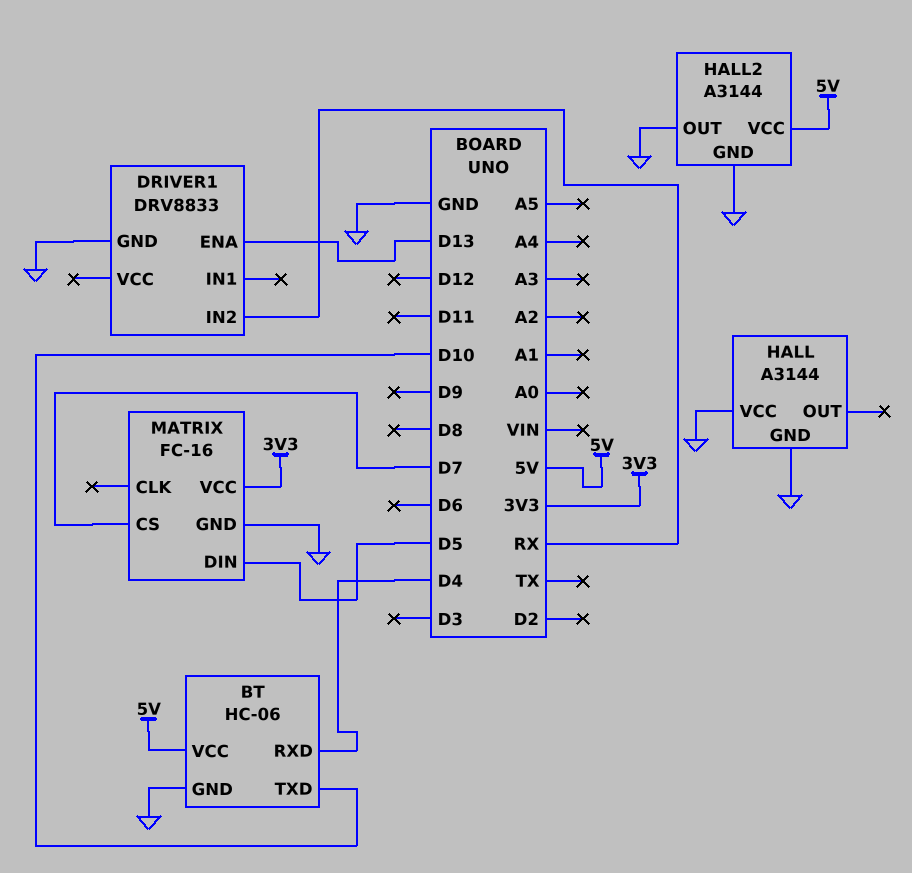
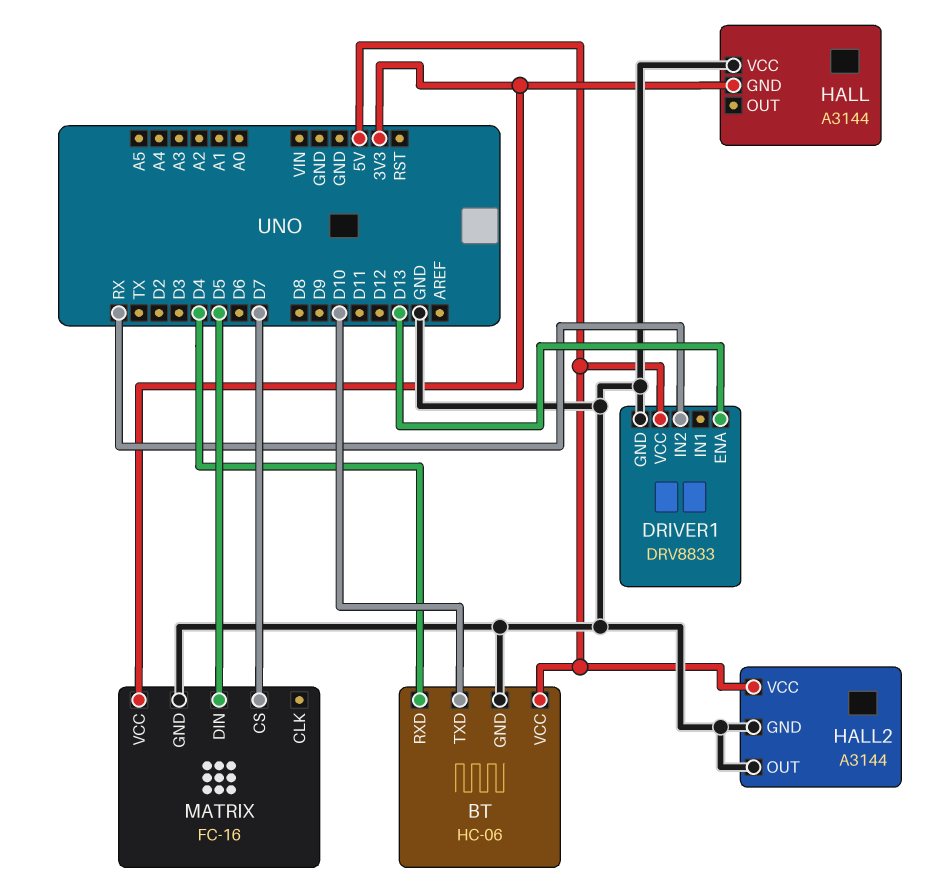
DRIVER1 pin VCC: none -> 5V
HALL pin GND: GND -> 3V3

